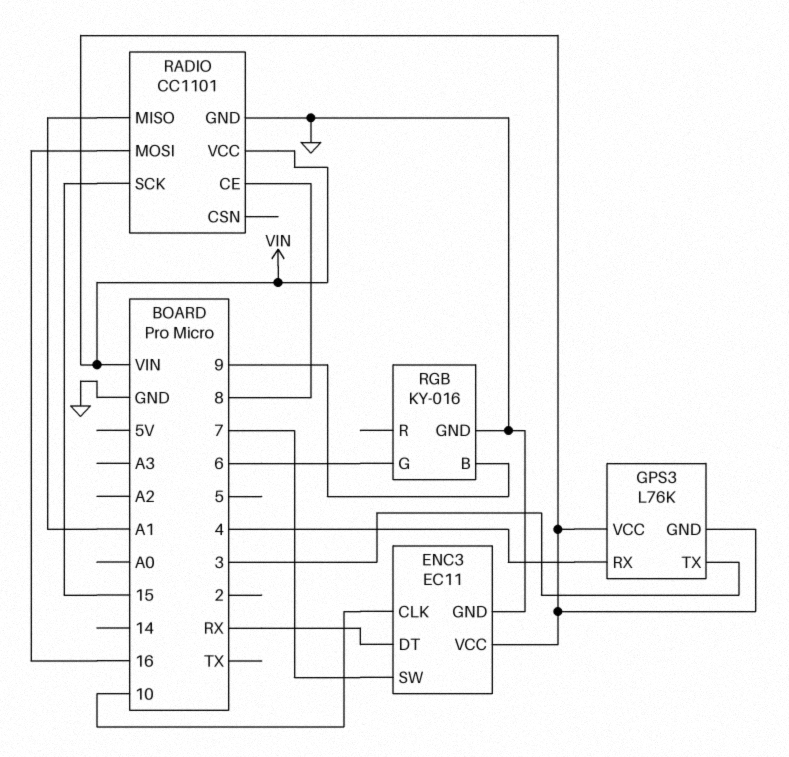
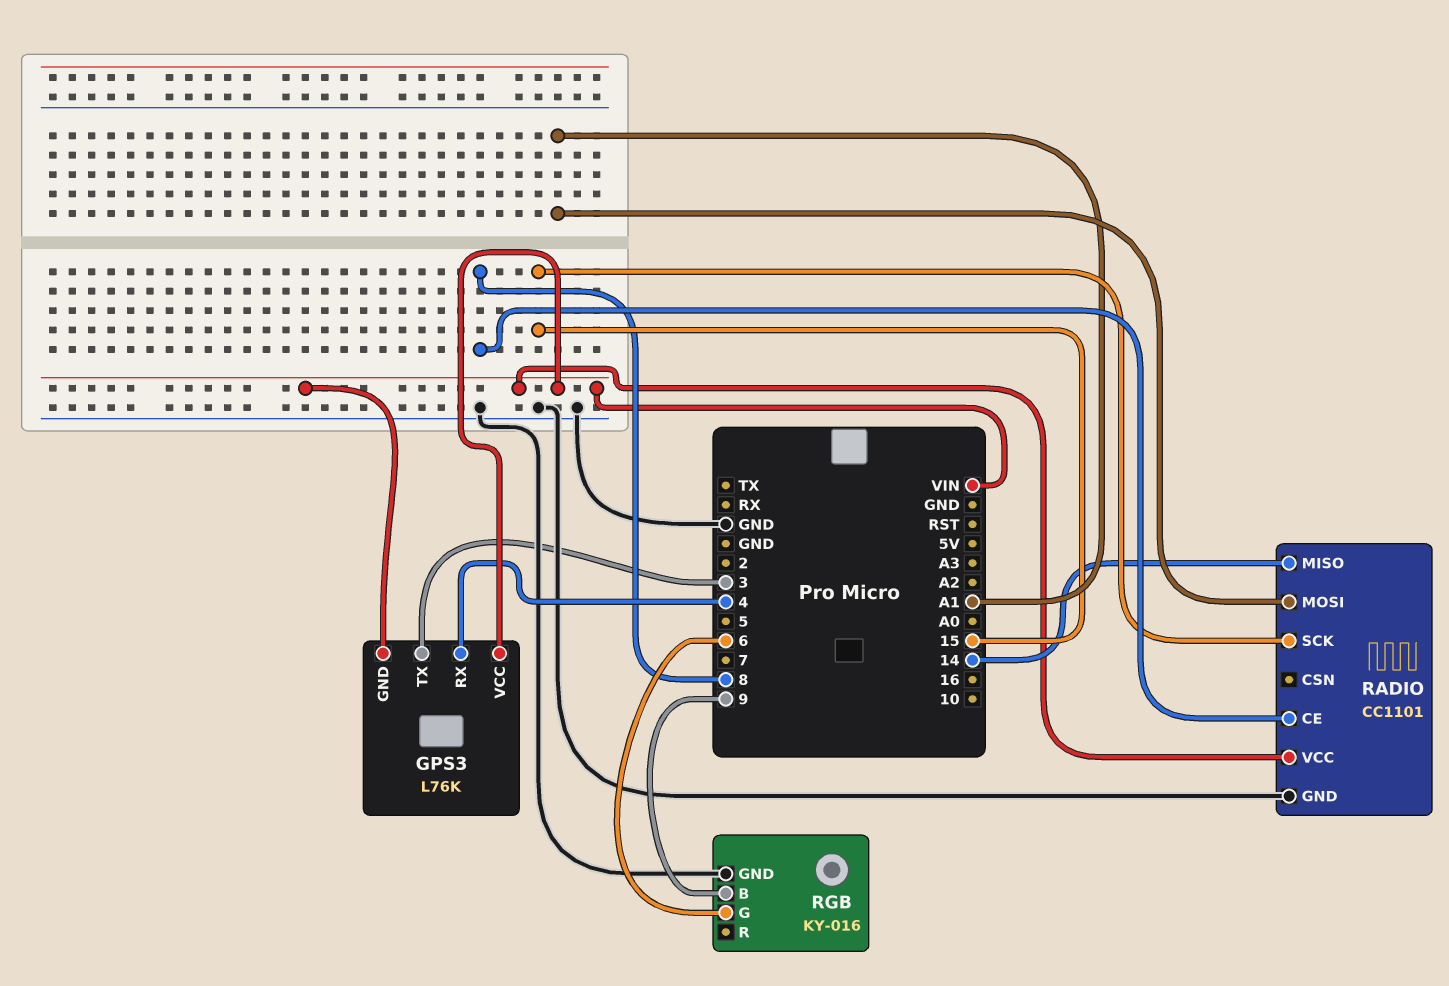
ENC3: EC11 -> none
ENC3 pin CLK: 10 -> none
ENC3 pin DT: RX -> none
ENC3 pin GND: GND -> none
ENC3 pin SW: 7 -> none
ENC3 pin VCC: VIN -> none
RADIO pin MISO: A1 -> 14
RADIO pin MOSI: 16 -> A1

